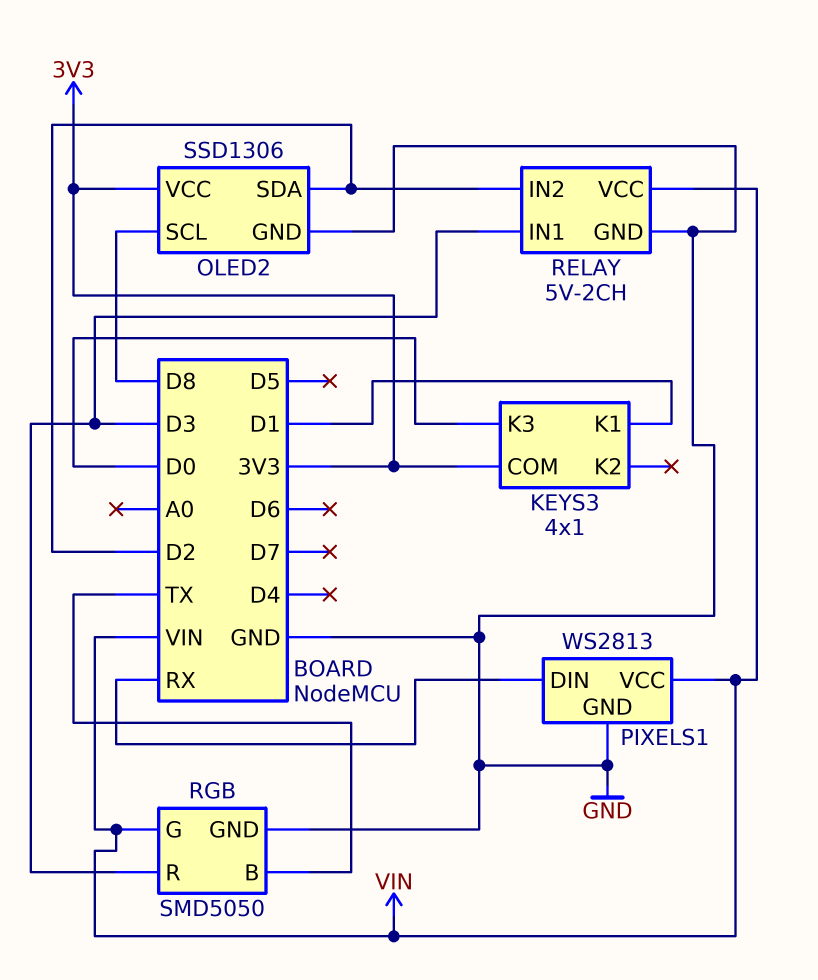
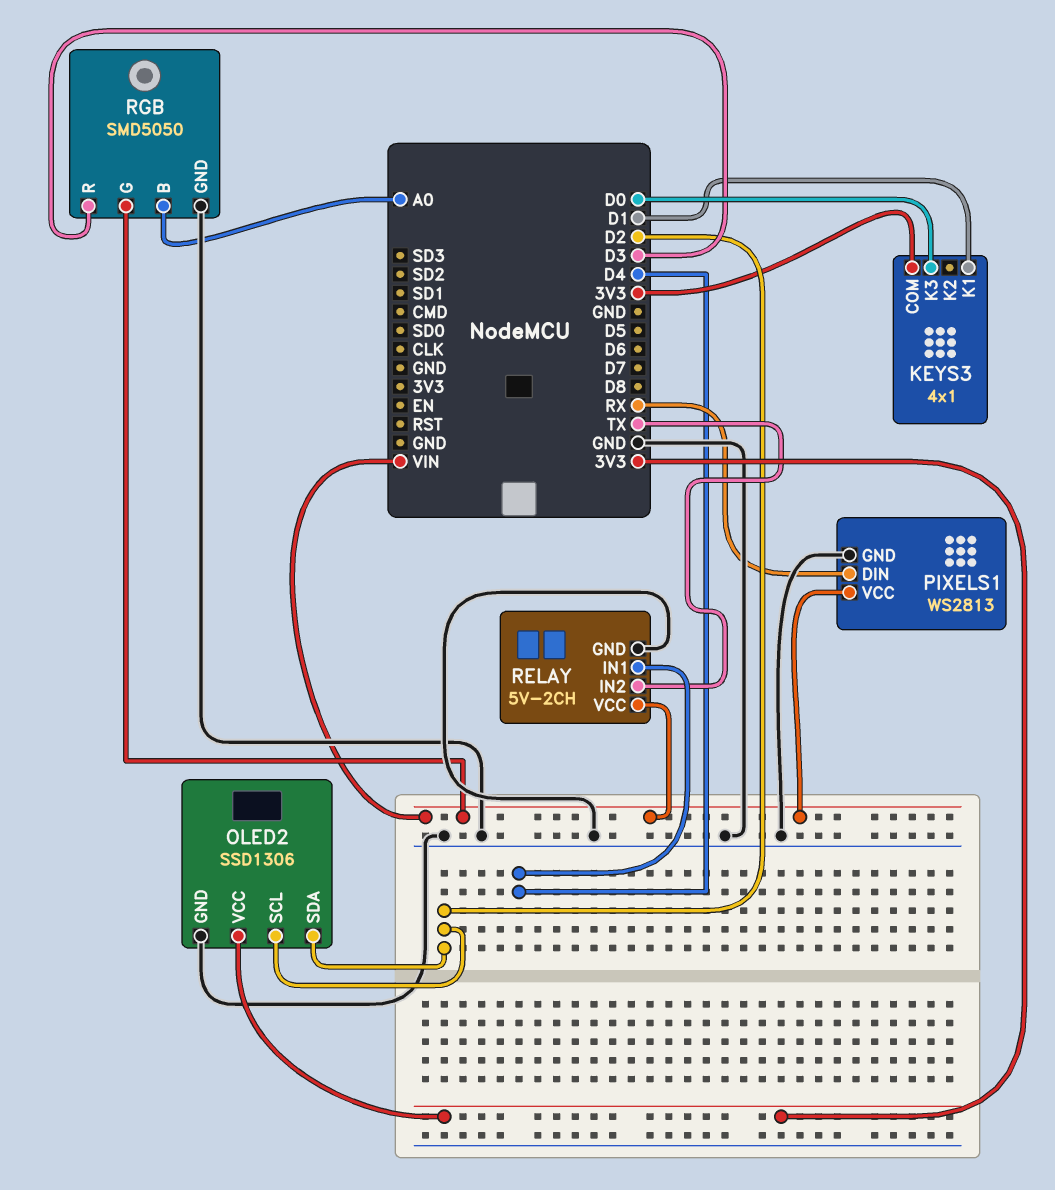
OLED2 pin SCL: D8 -> D2
RELAY pin IN1: D3 -> D4
RELAY pin IN2: D2 -> TX
RGB pin B: TX -> A0

